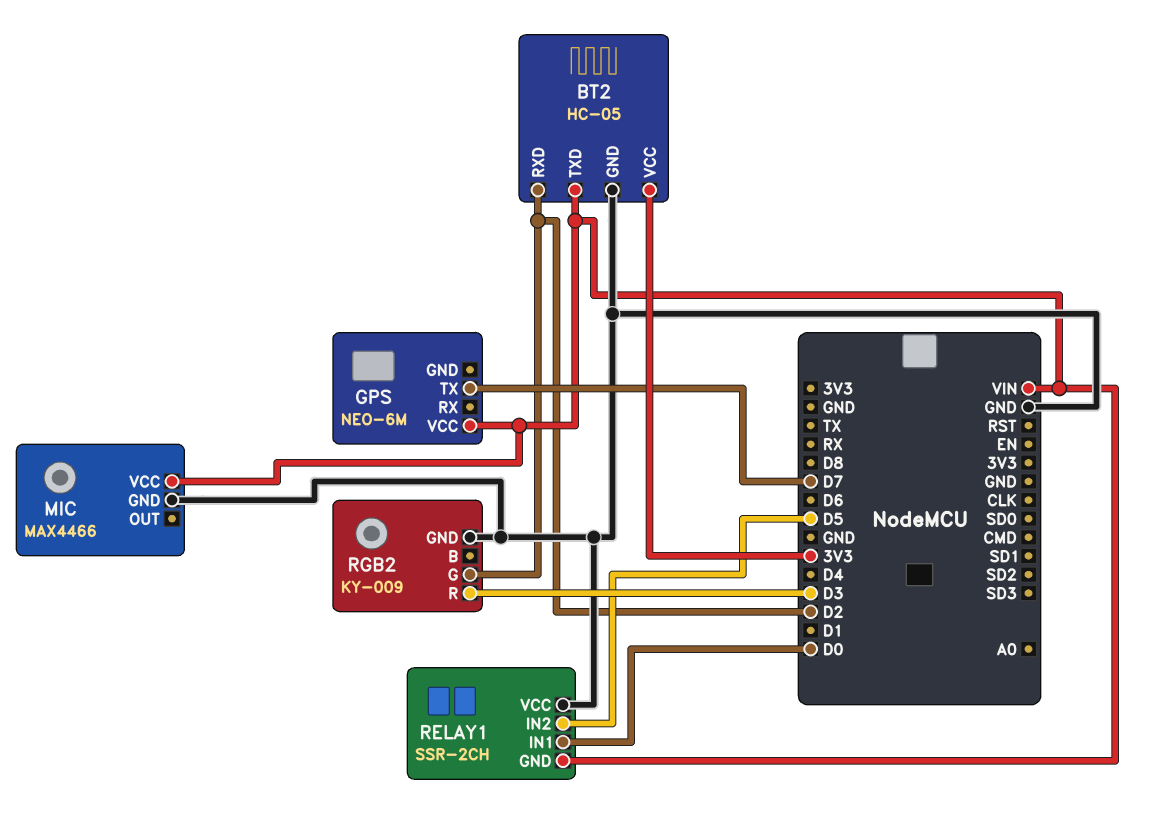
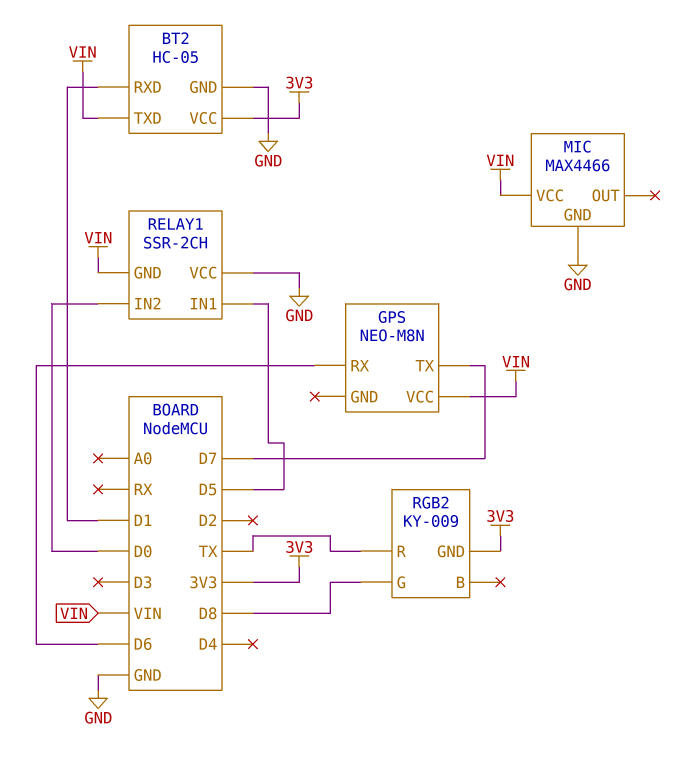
BT2 pin RXD: D2 -> D1
GPS: NEO-6M -> NEO-M8N
GPS pin RX: none -> D6
RELAY1 pin IN1: D0 -> D5
RELAY1 pin IN2: D5 -> D0
RGB2 pin G: D2 -> D8
RGB2 pin GND: GND -> 3V3
RGB2 pin R: D3 -> TX

